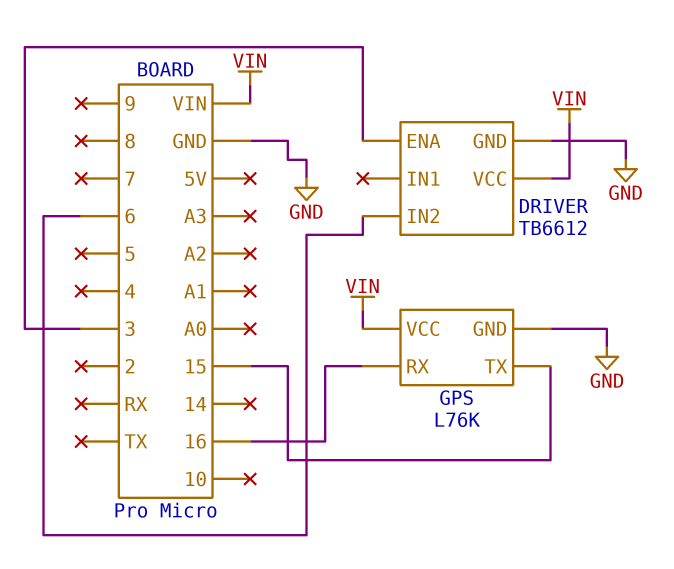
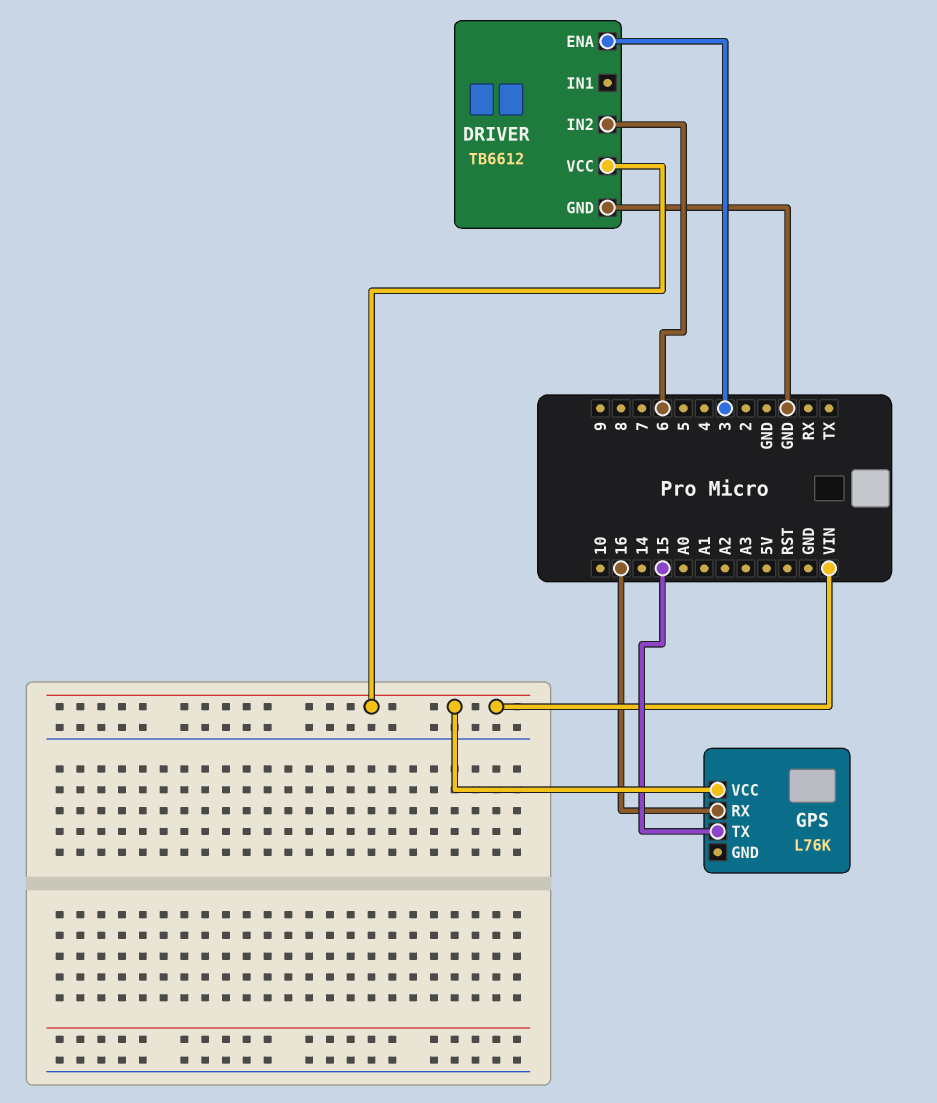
GPS pin GND: GND -> none

